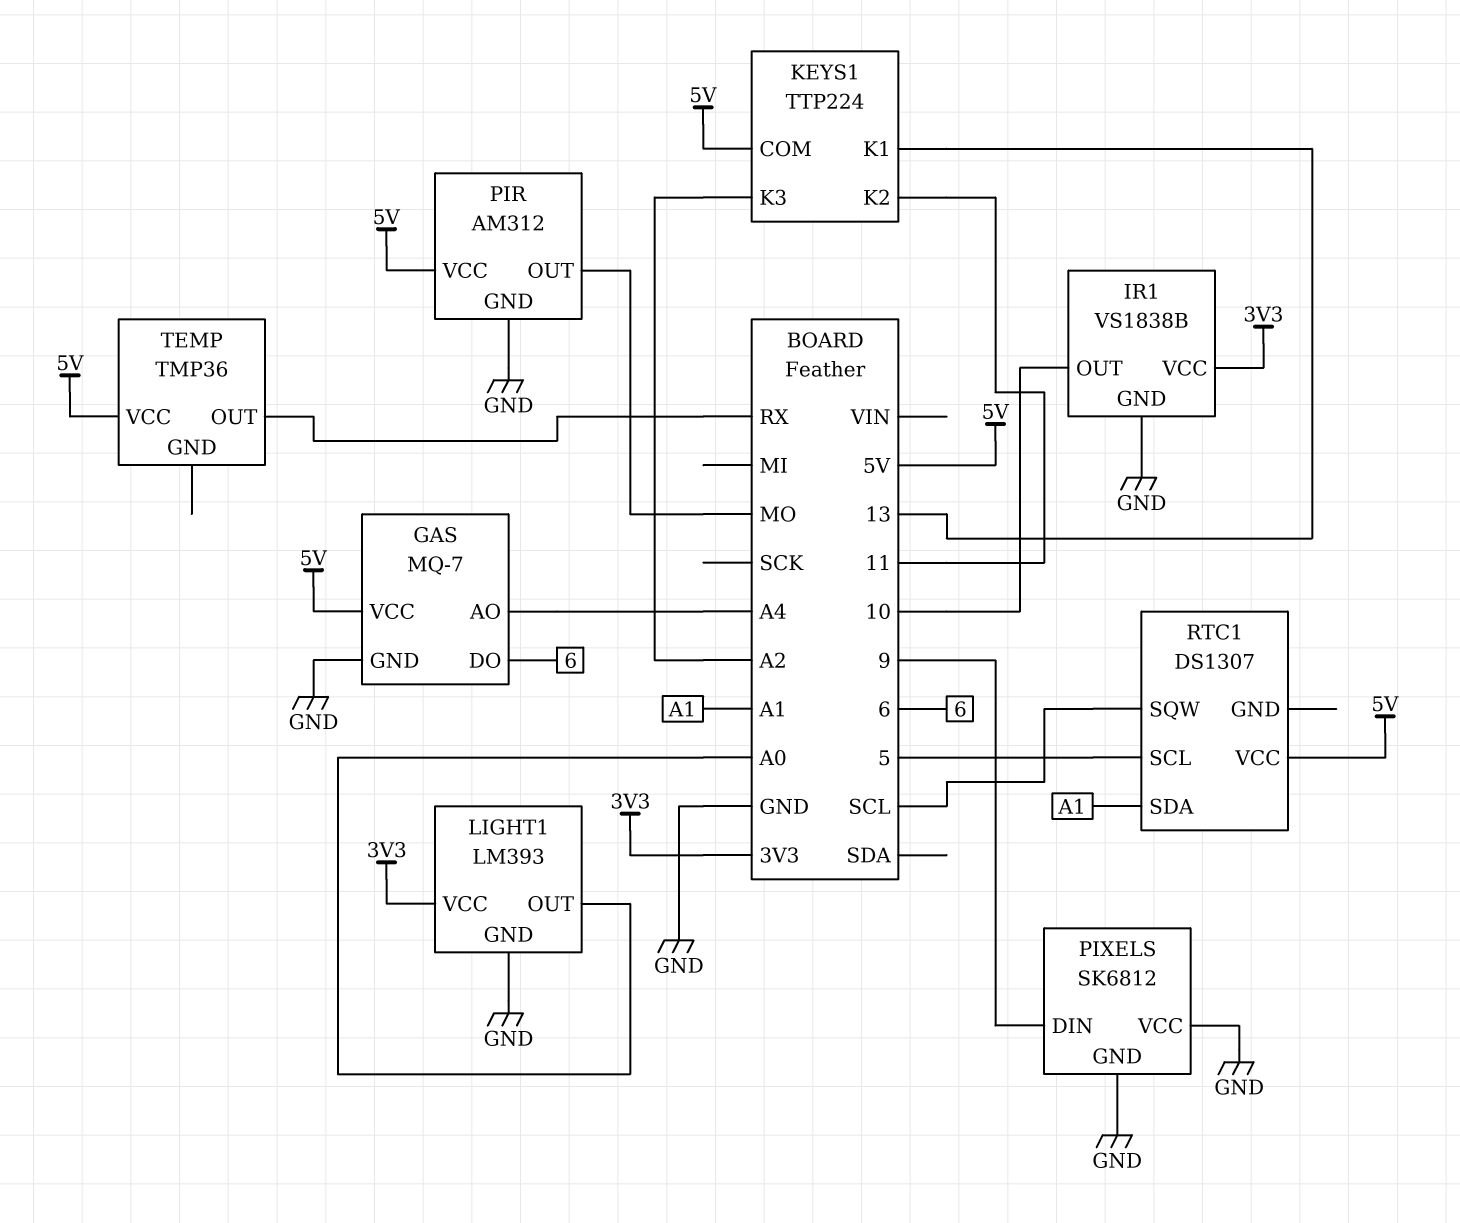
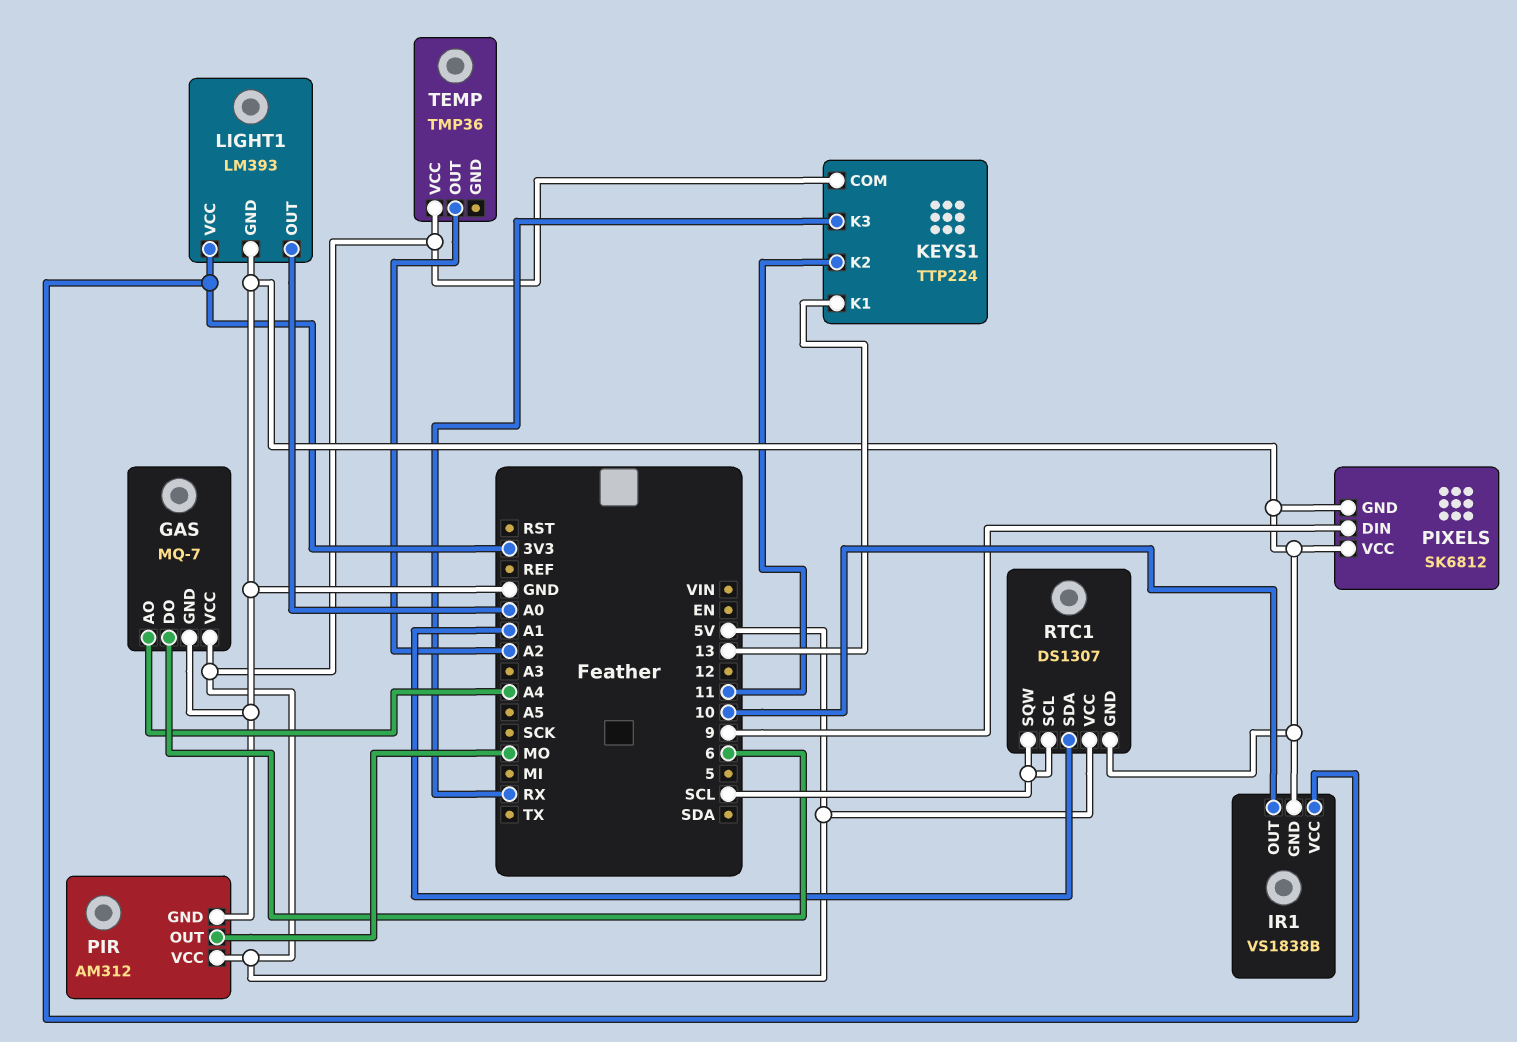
KEYS1 pin K3: A2 -> RX
RTC1 pin GND: none -> GND
RTC1 pin SCL: 5 -> SCL
TEMP pin OUT: RX -> A2

